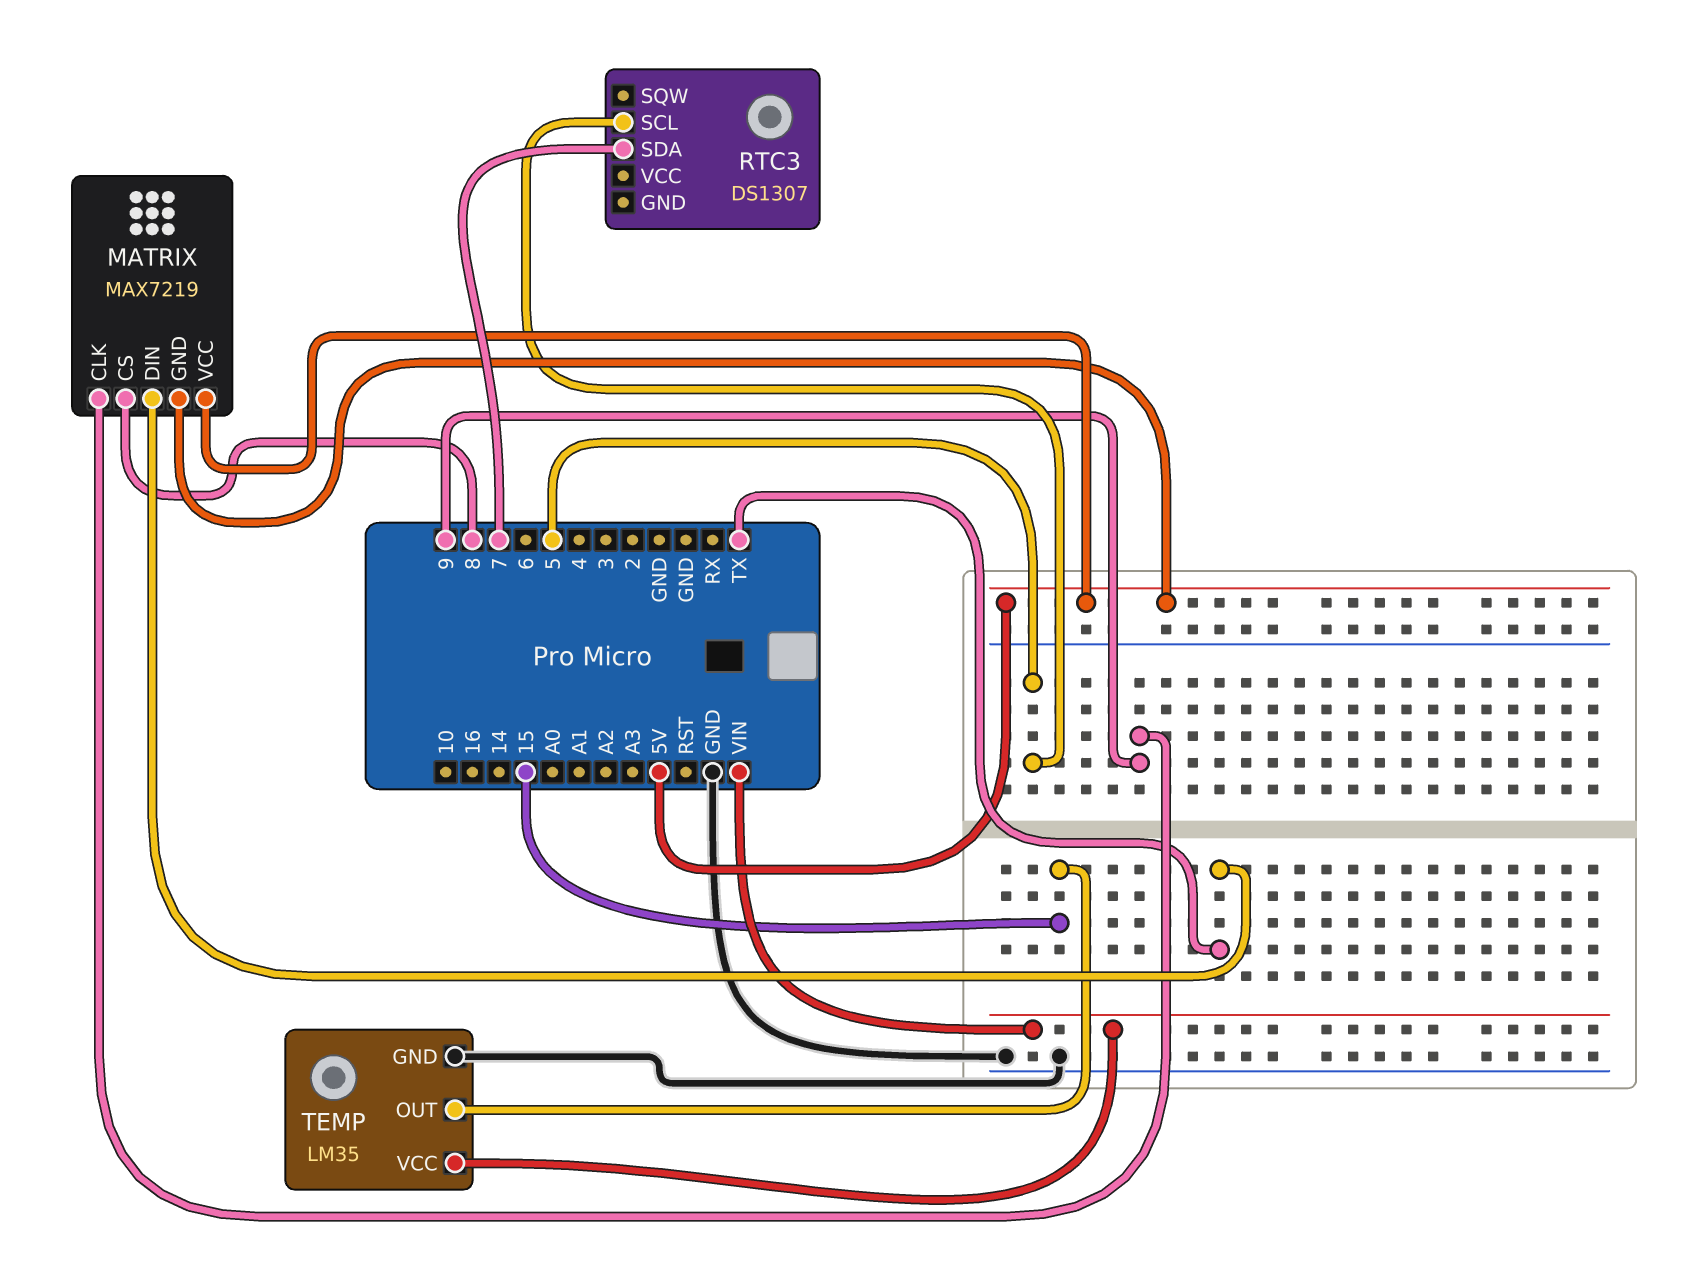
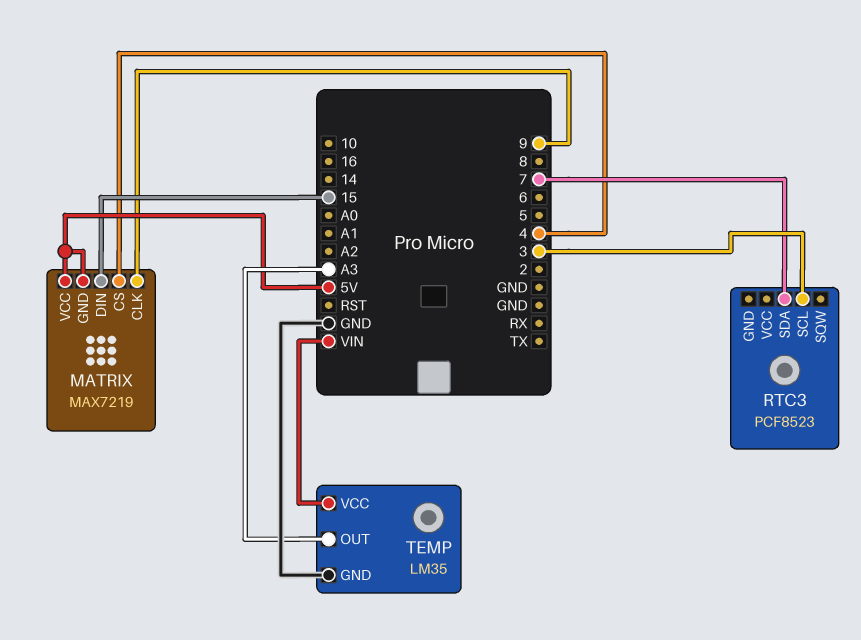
MATRIX pin CS: 8 -> 4
MATRIX pin DIN: TX -> 15
RTC3: DS1307 -> PCF8523
RTC3 pin SCL: 5 -> 3
TEMP pin OUT: 15 -> A3

